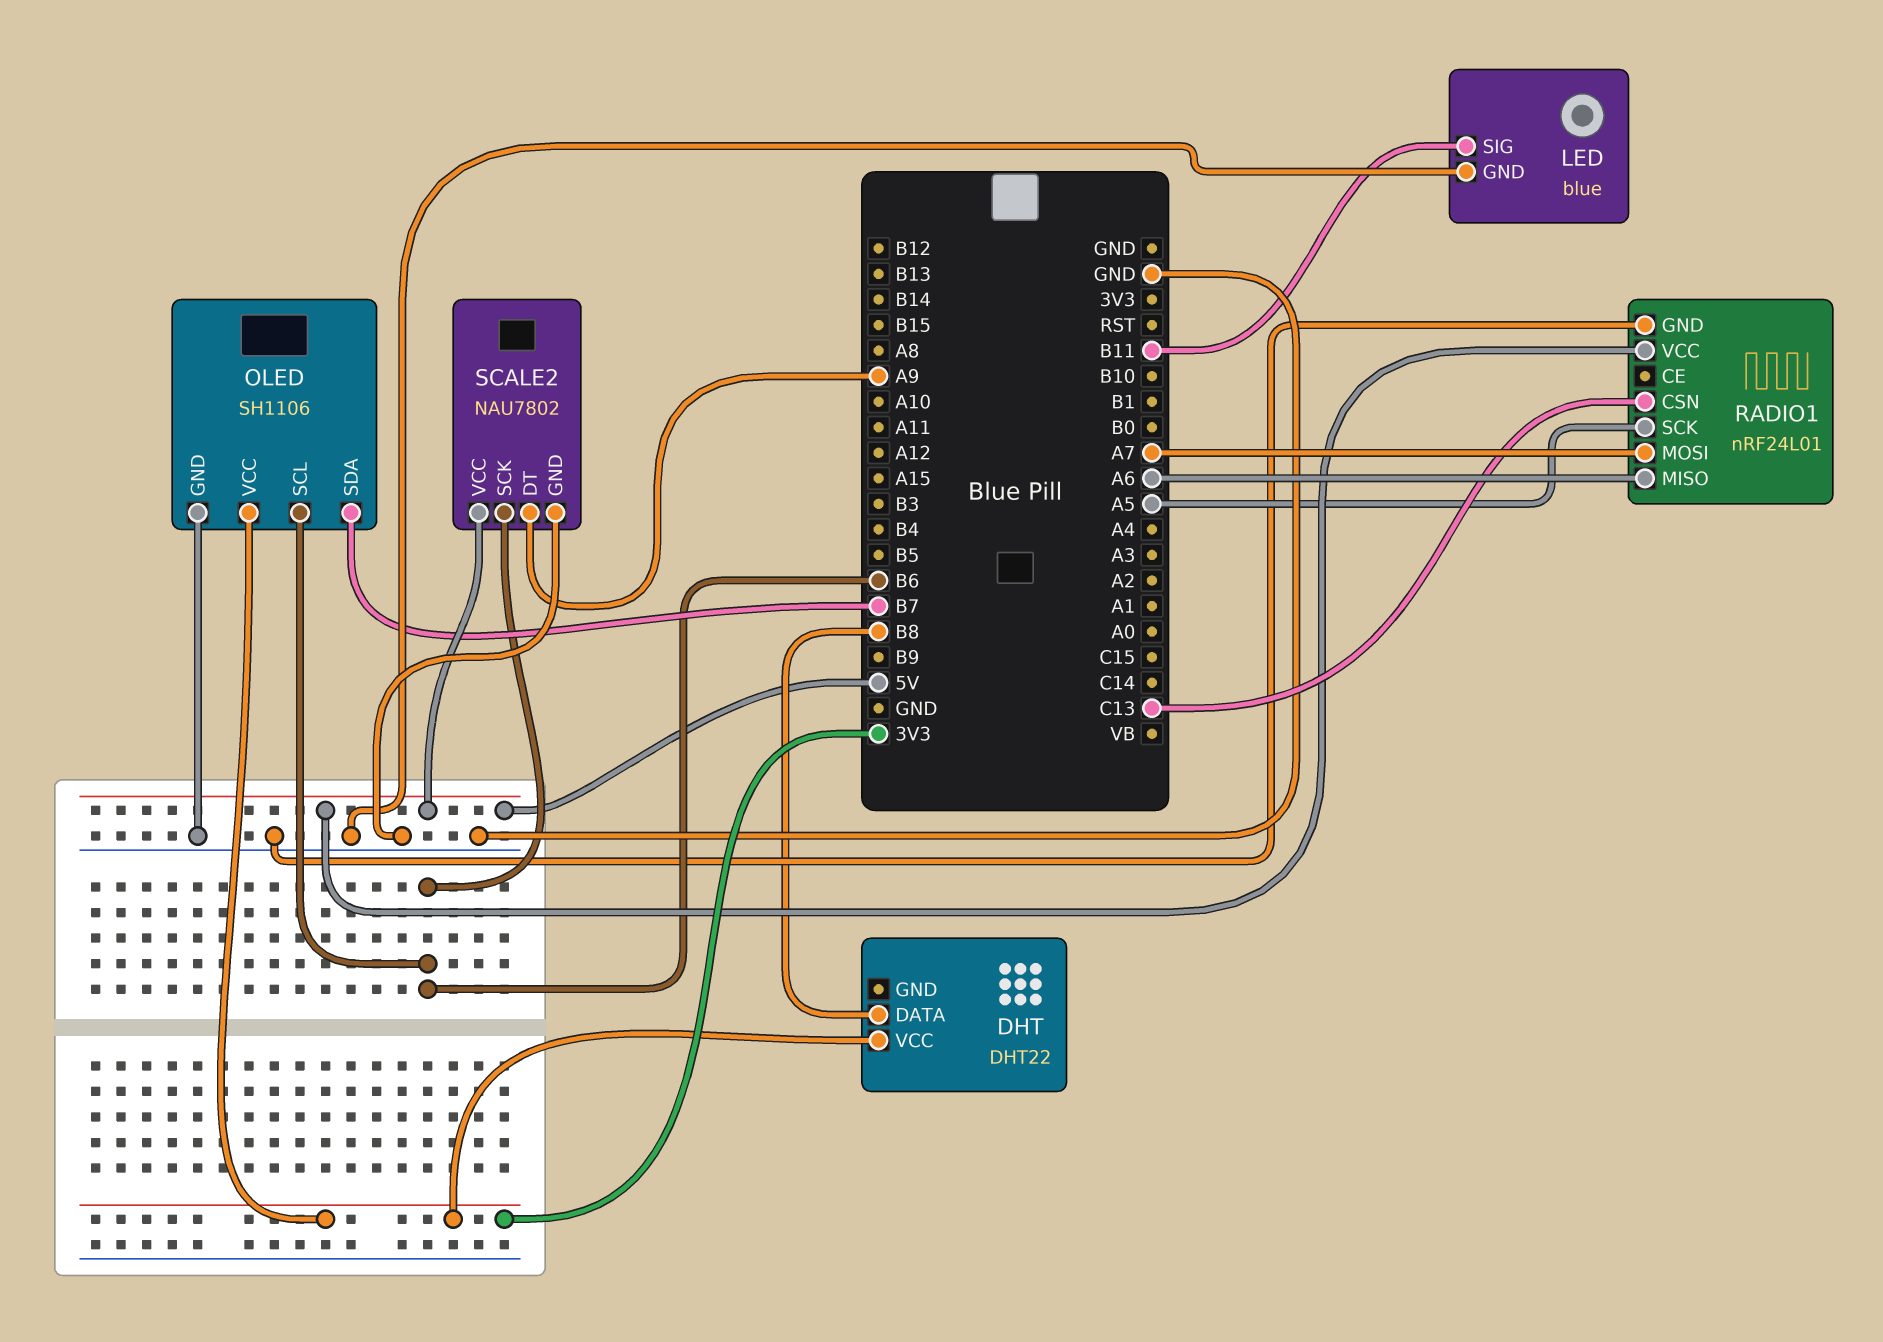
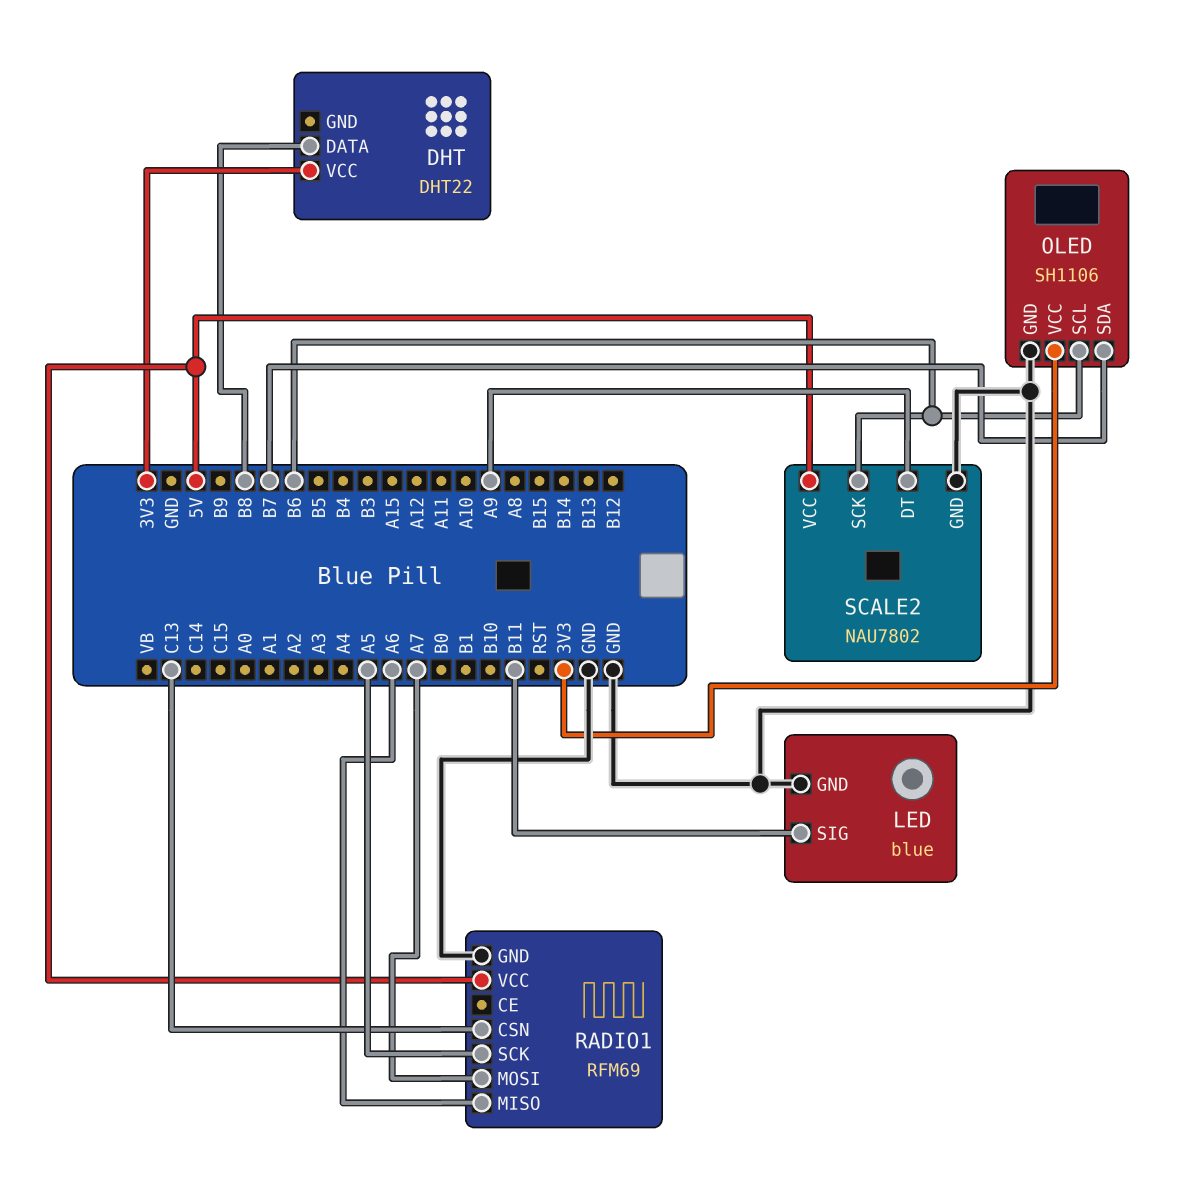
RADIO1: nRF24L01 -> RFM69

